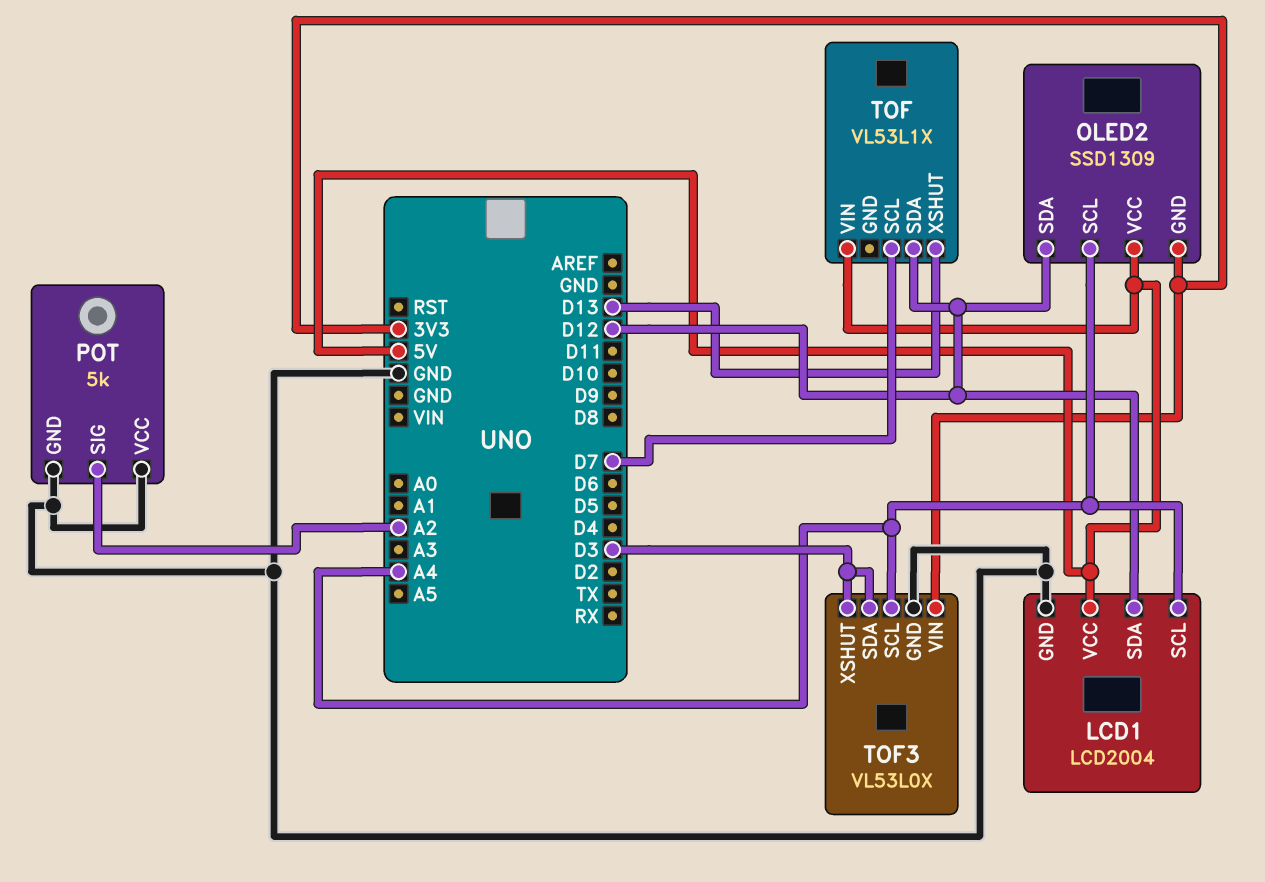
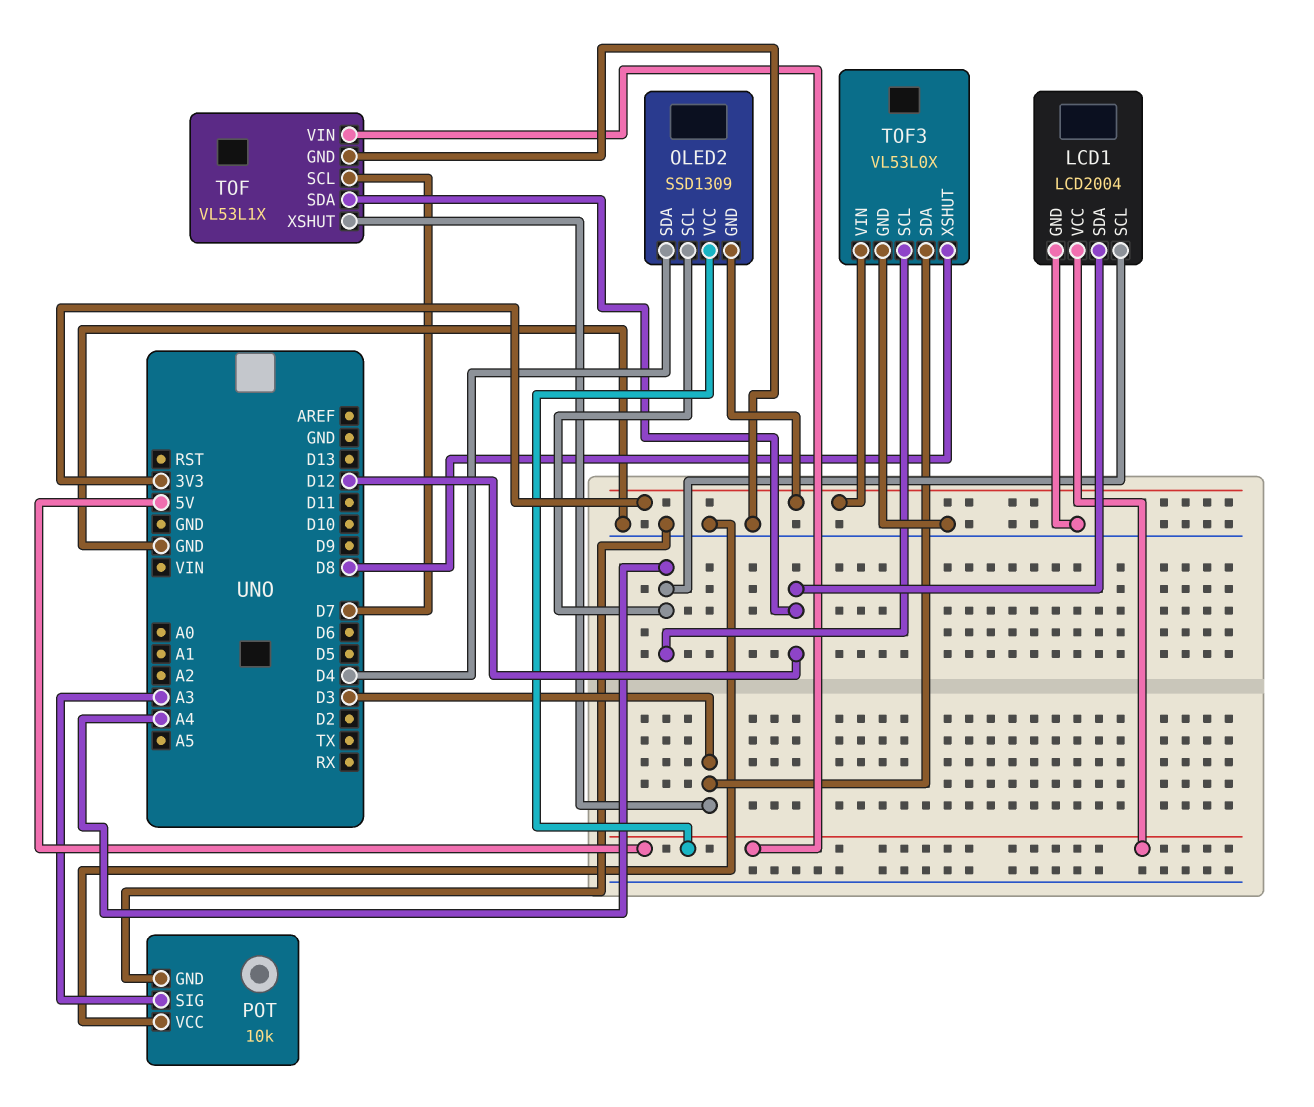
OLED2 pin SDA: D12 -> D4
POT: 5k -> 10k
POT pin SIG: A2 -> A3
TOF pin GND: none -> GND
TOF pin XSHUT: D13 -> D3
TOF3 pin XSHUT: D3 -> D8

